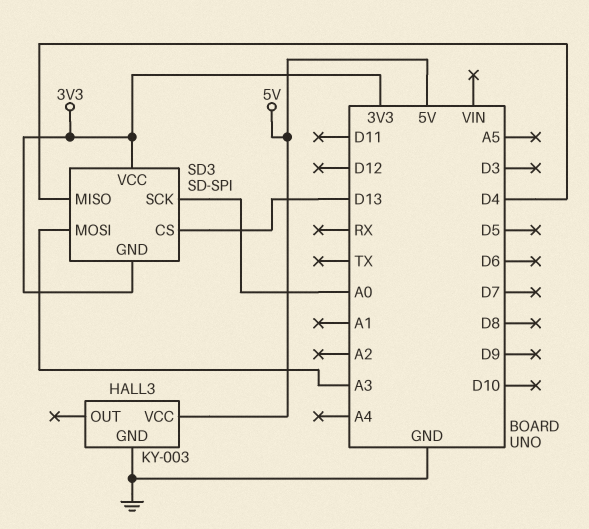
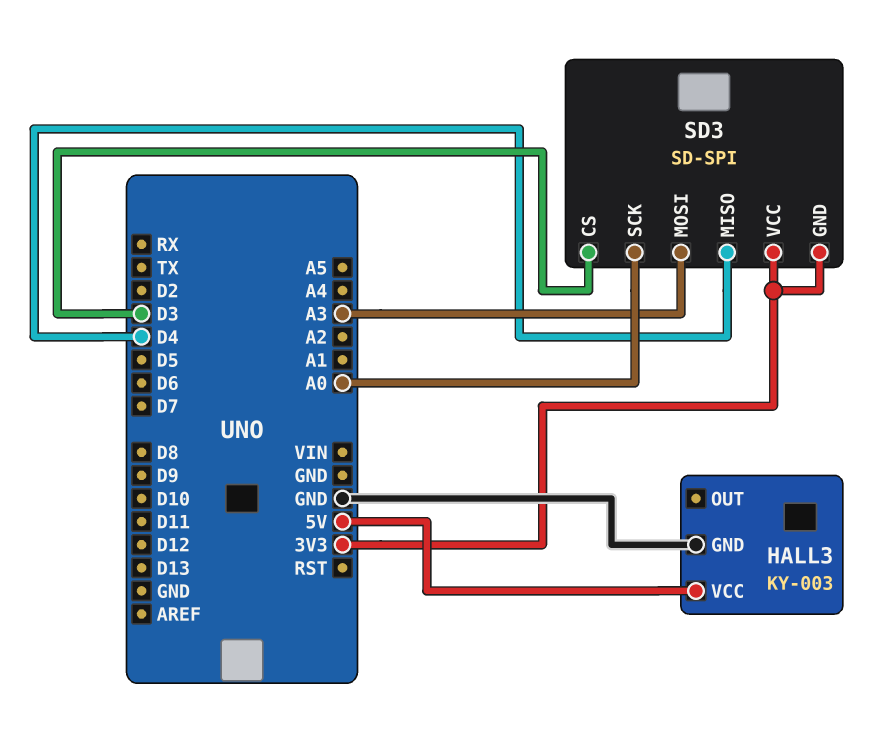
SD3 pin CS: D13 -> D3

